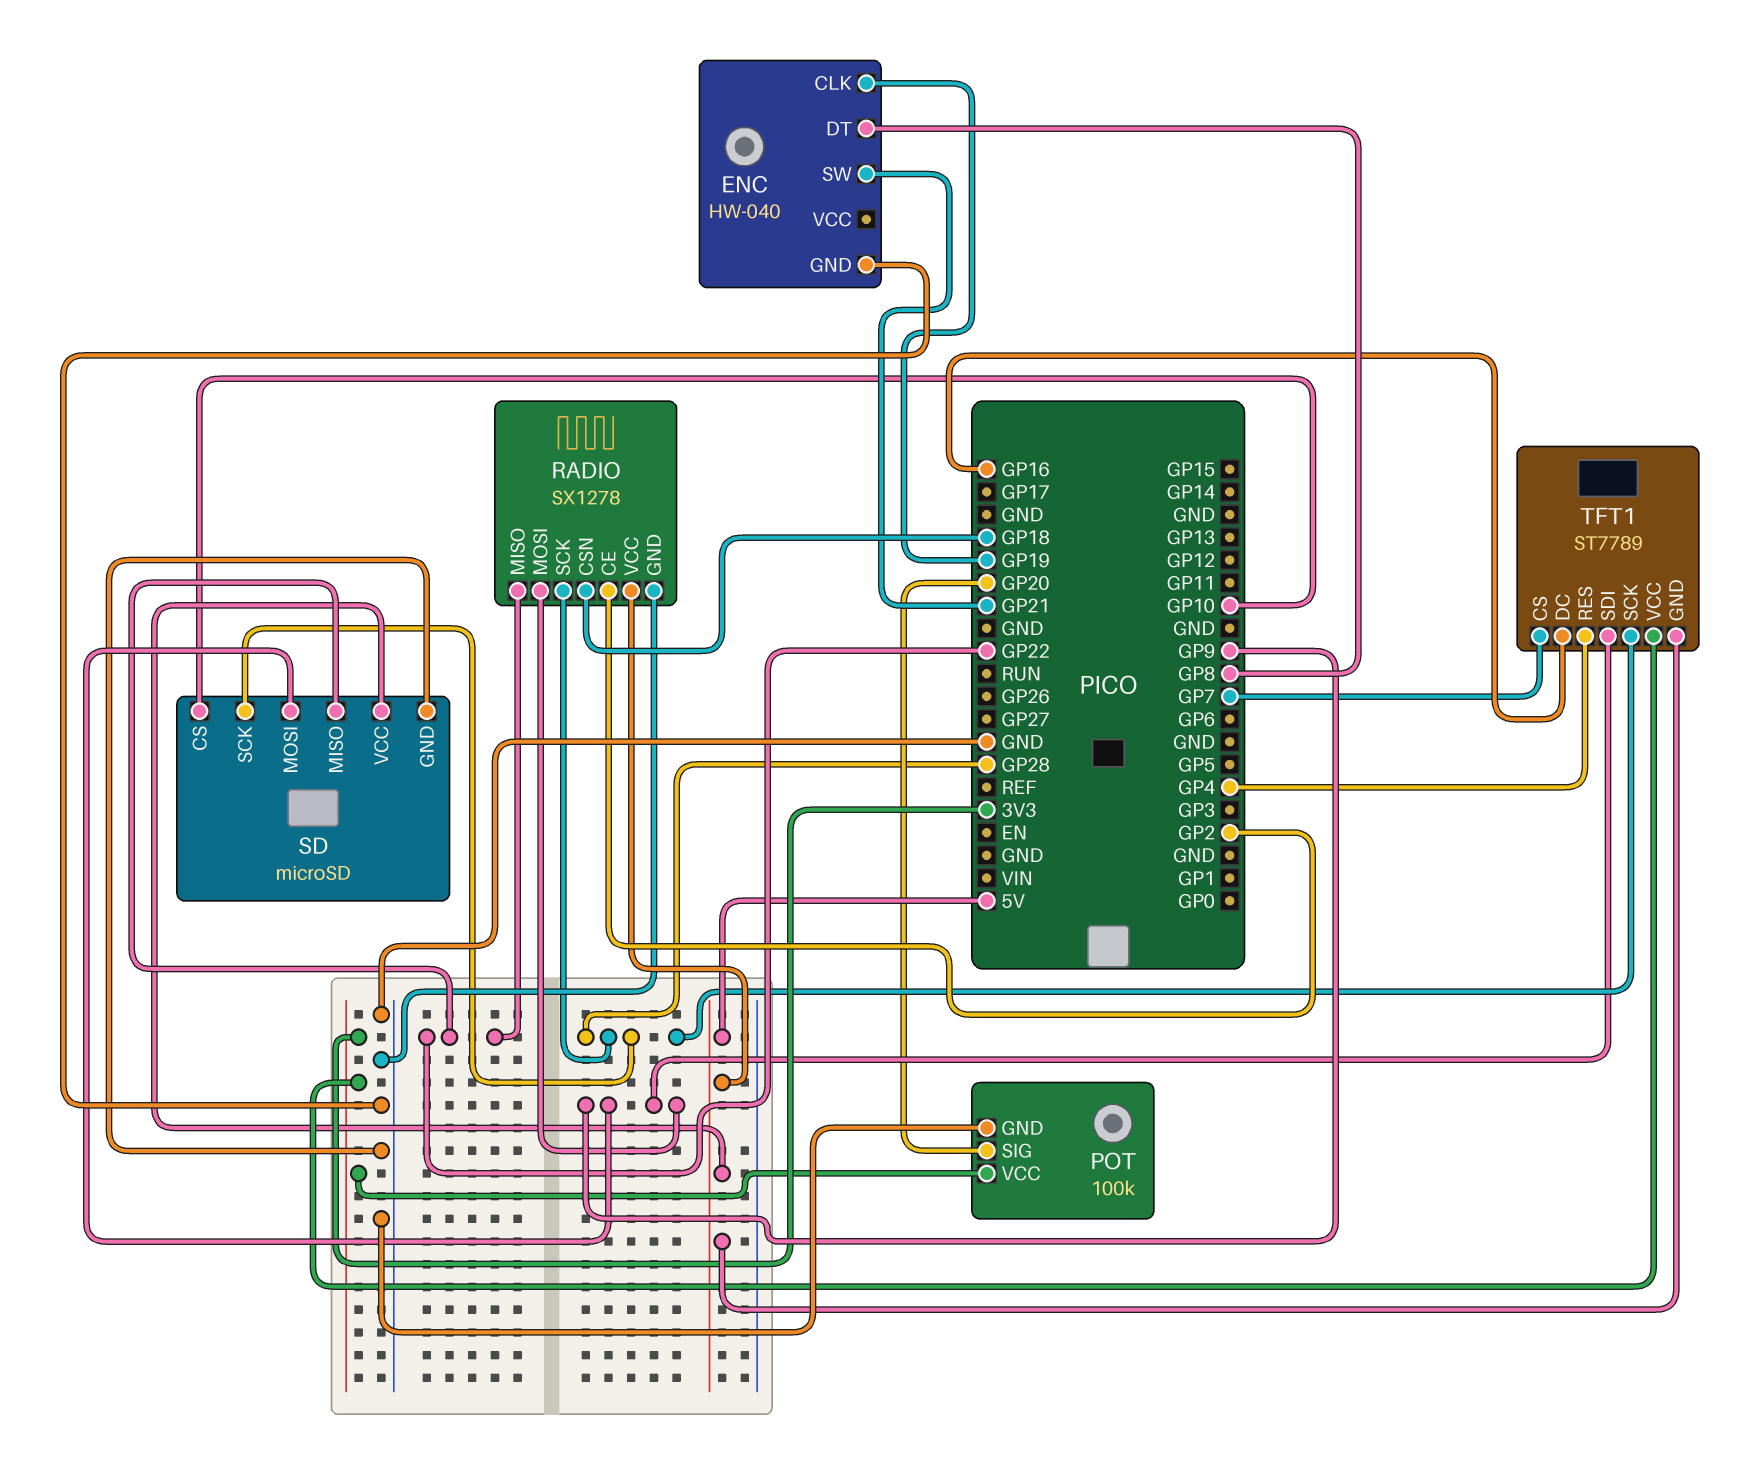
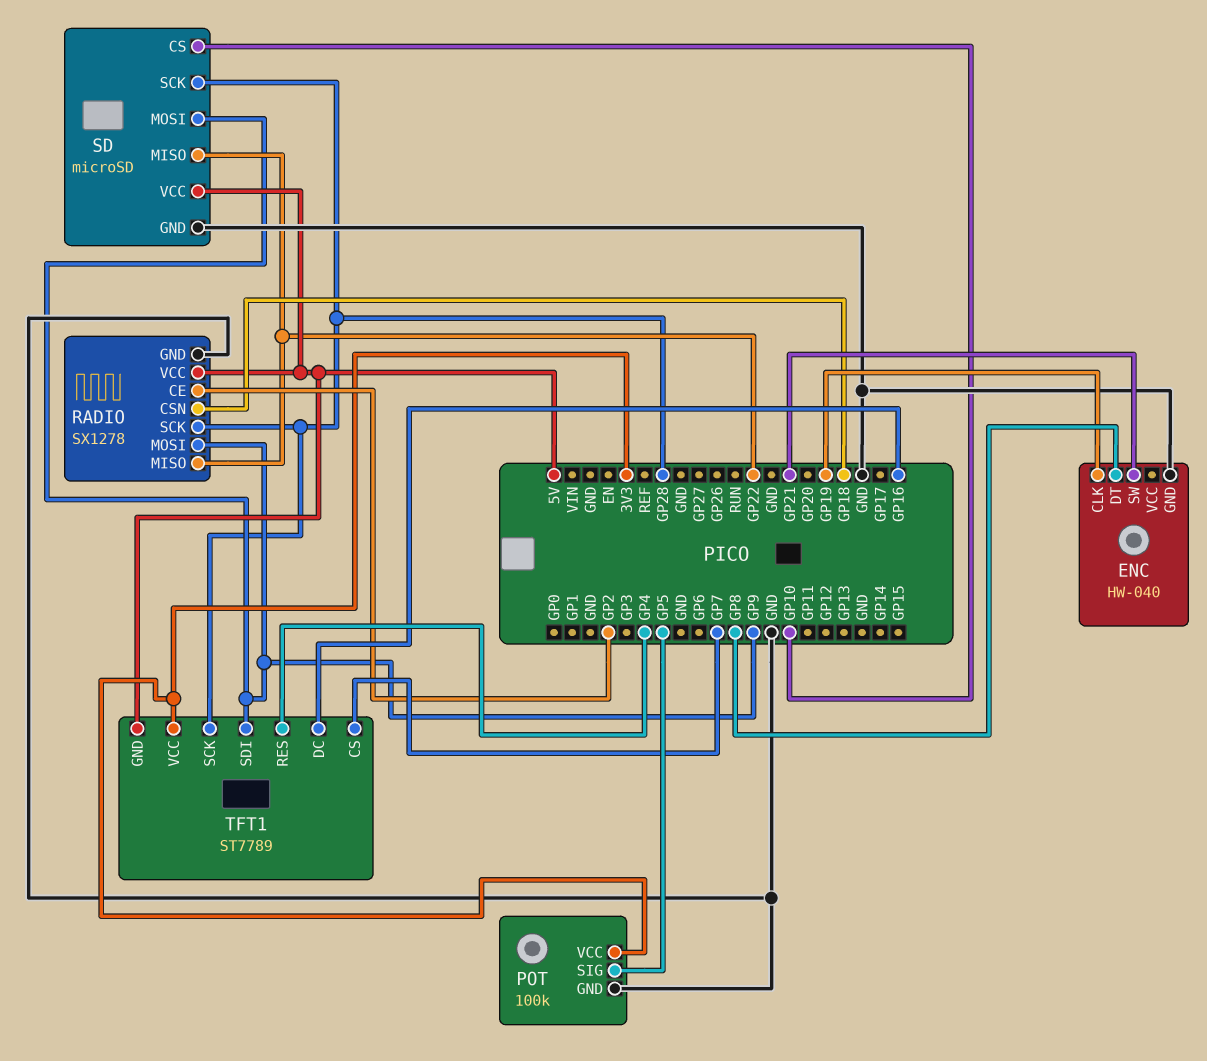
POT pin SIG: GP20 -> GP5

